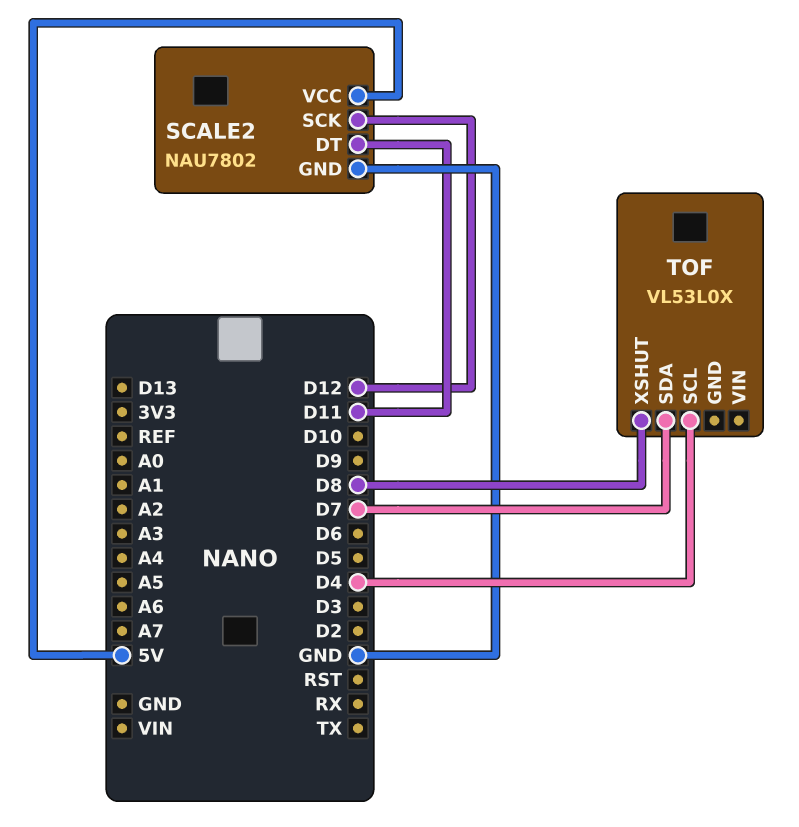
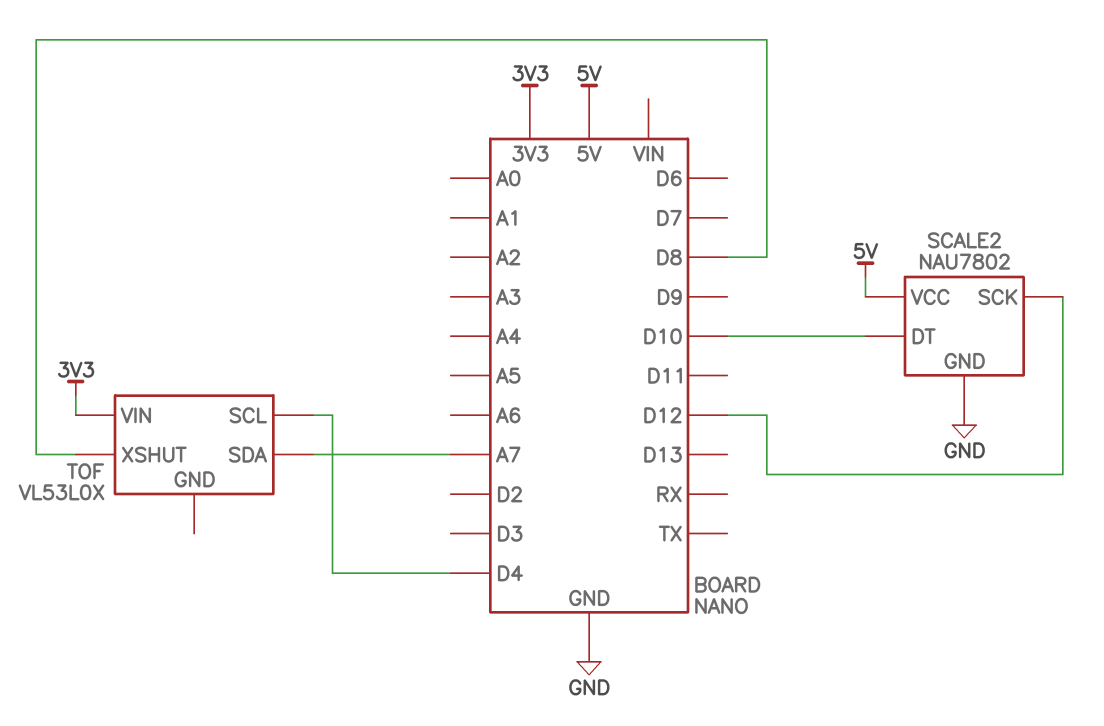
SCALE2 pin DT: D11 -> D10
TOF pin SDA: D7 -> A7
TOF pin VIN: none -> 3V3

